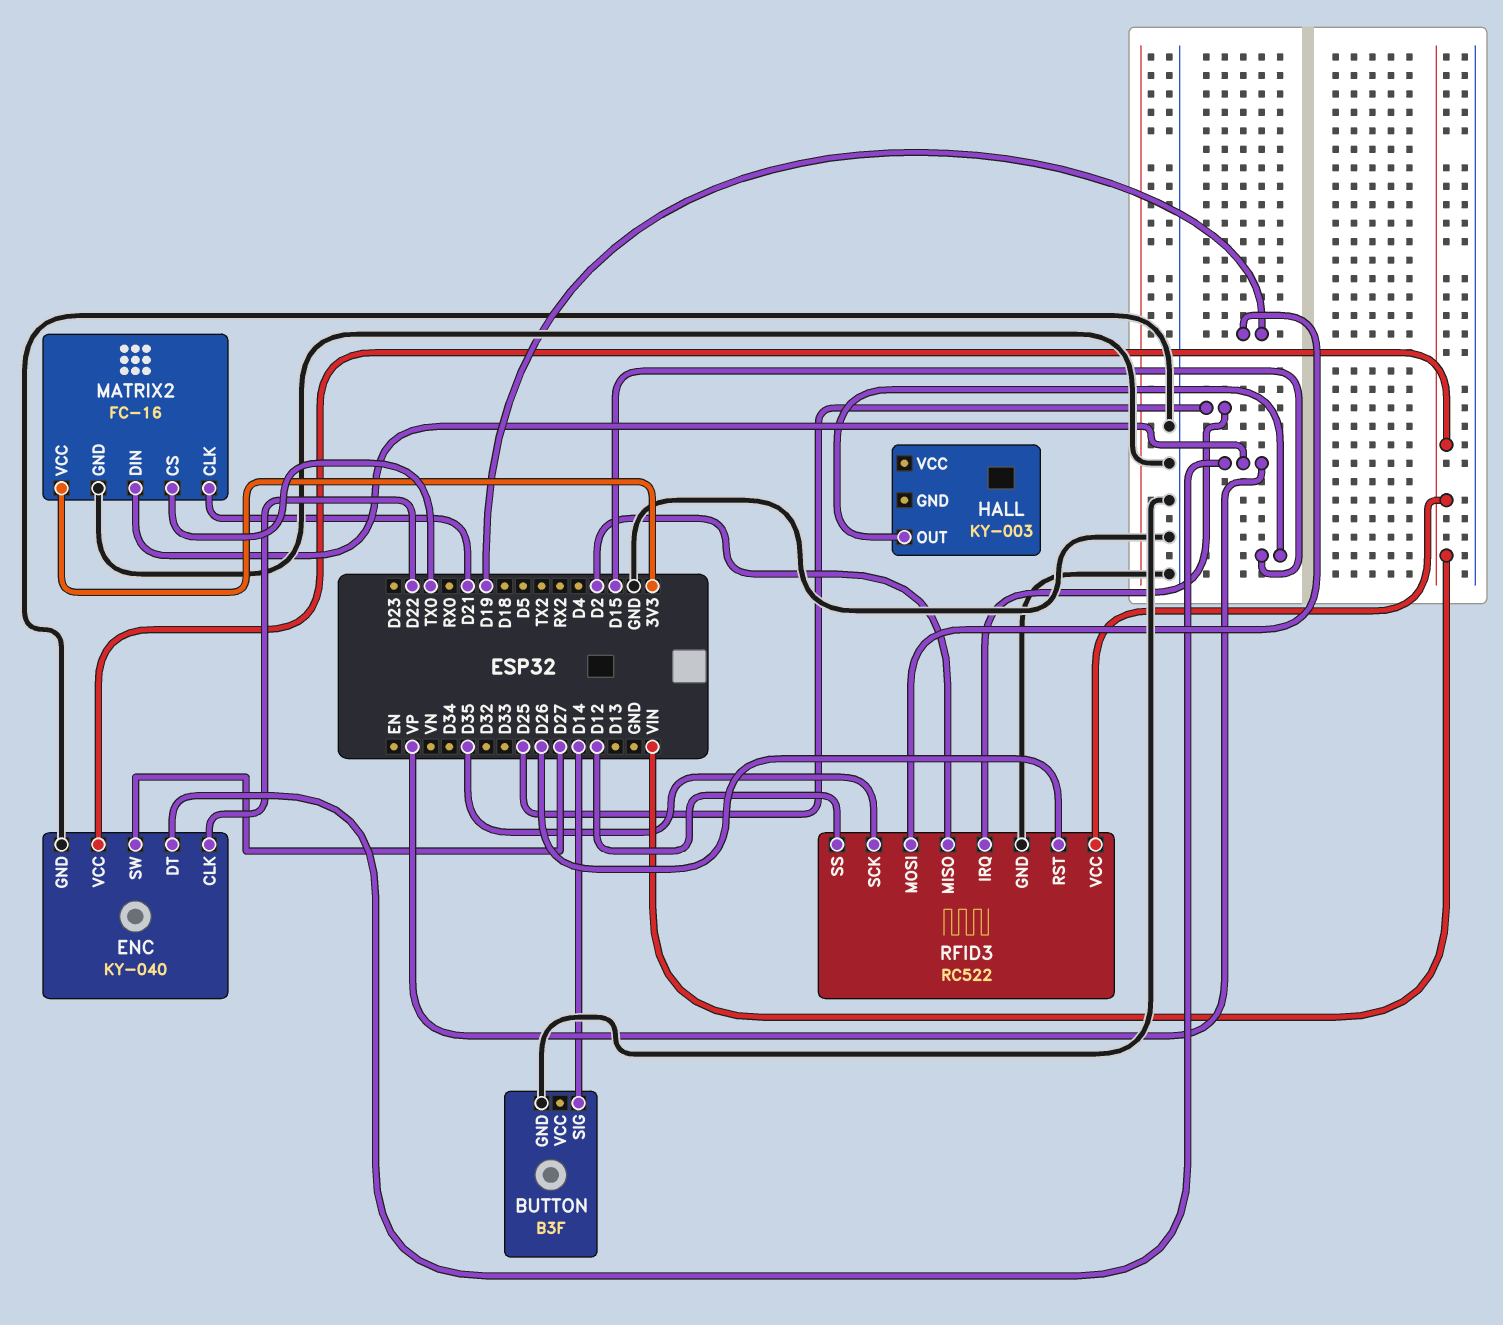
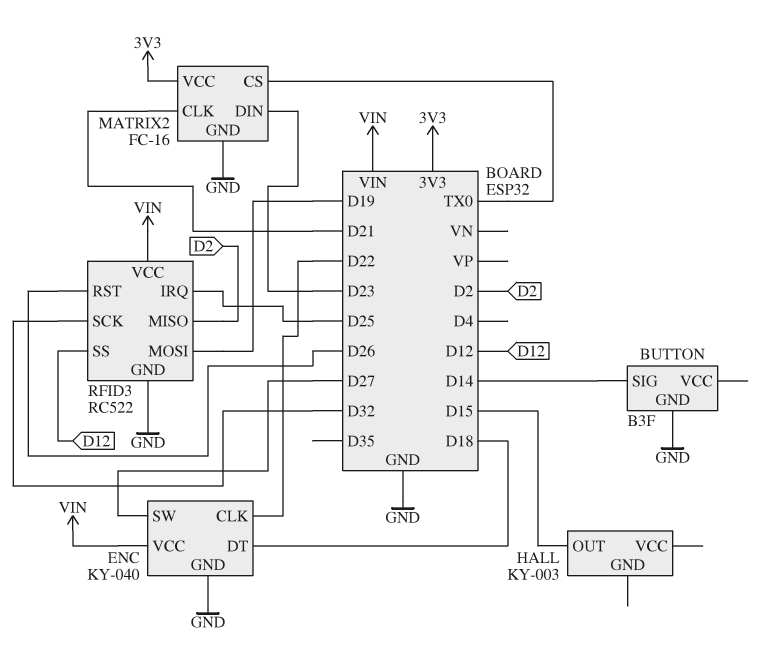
ENC pin DT: VP -> D18
MATRIX2 pin DIN: VP -> D23
RFID3 pin SCK: D35 -> D32

